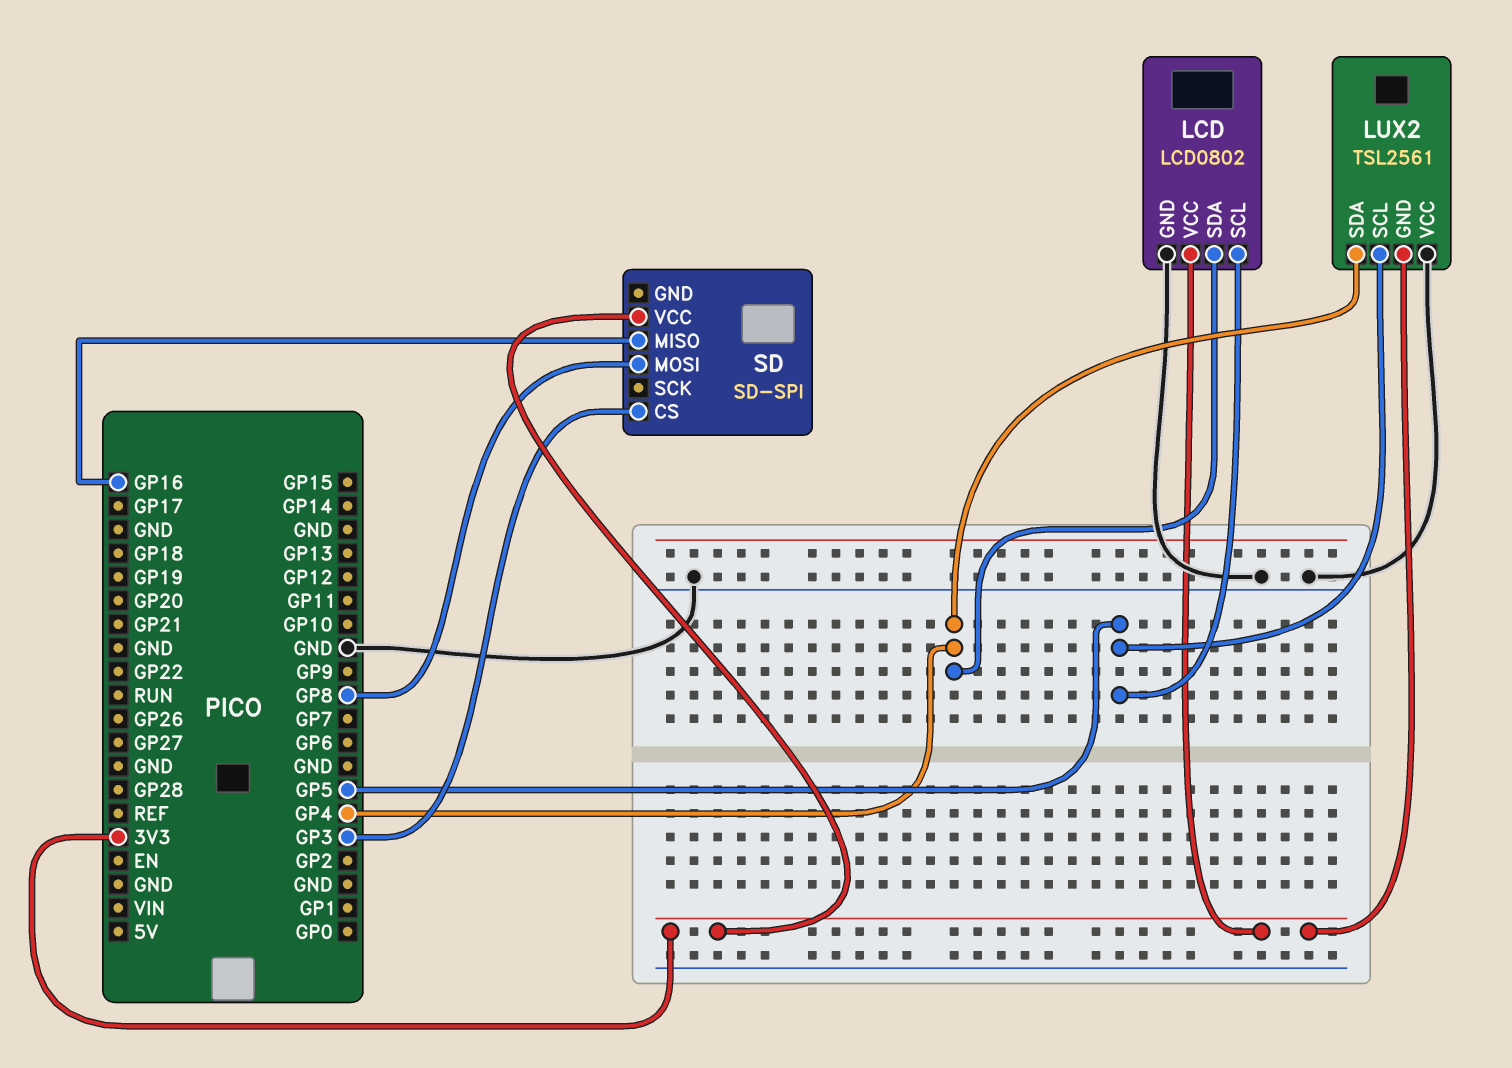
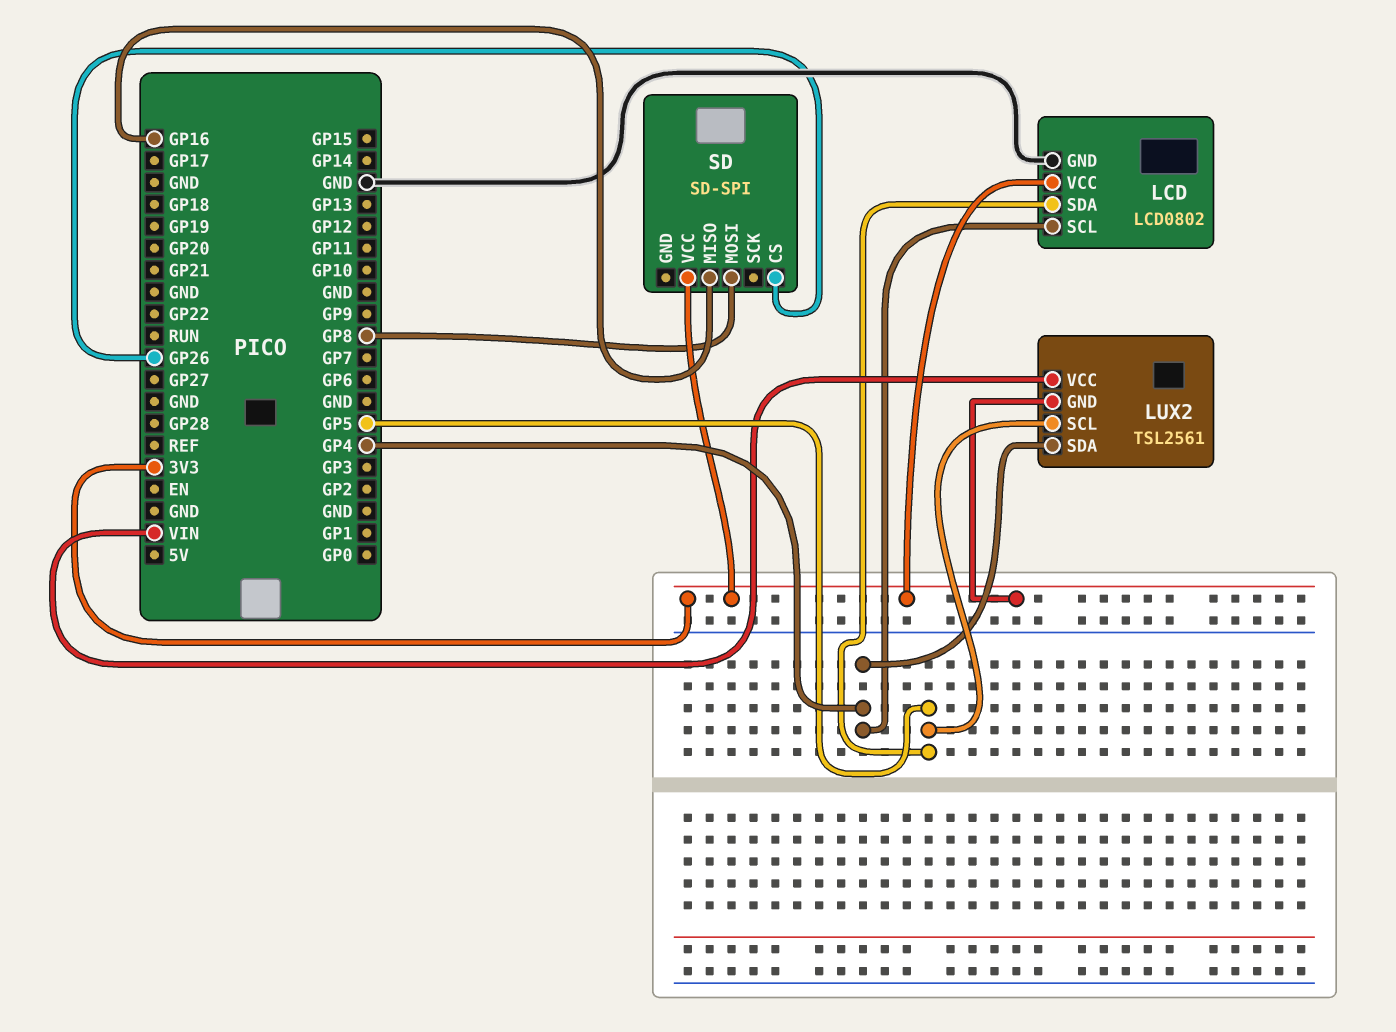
LCD pin SCL: GP5 -> GP4
LCD pin SDA: GP4 -> GP5
LUX2 pin VCC: GND -> VIN
SD pin CS: GP3 -> GP26

